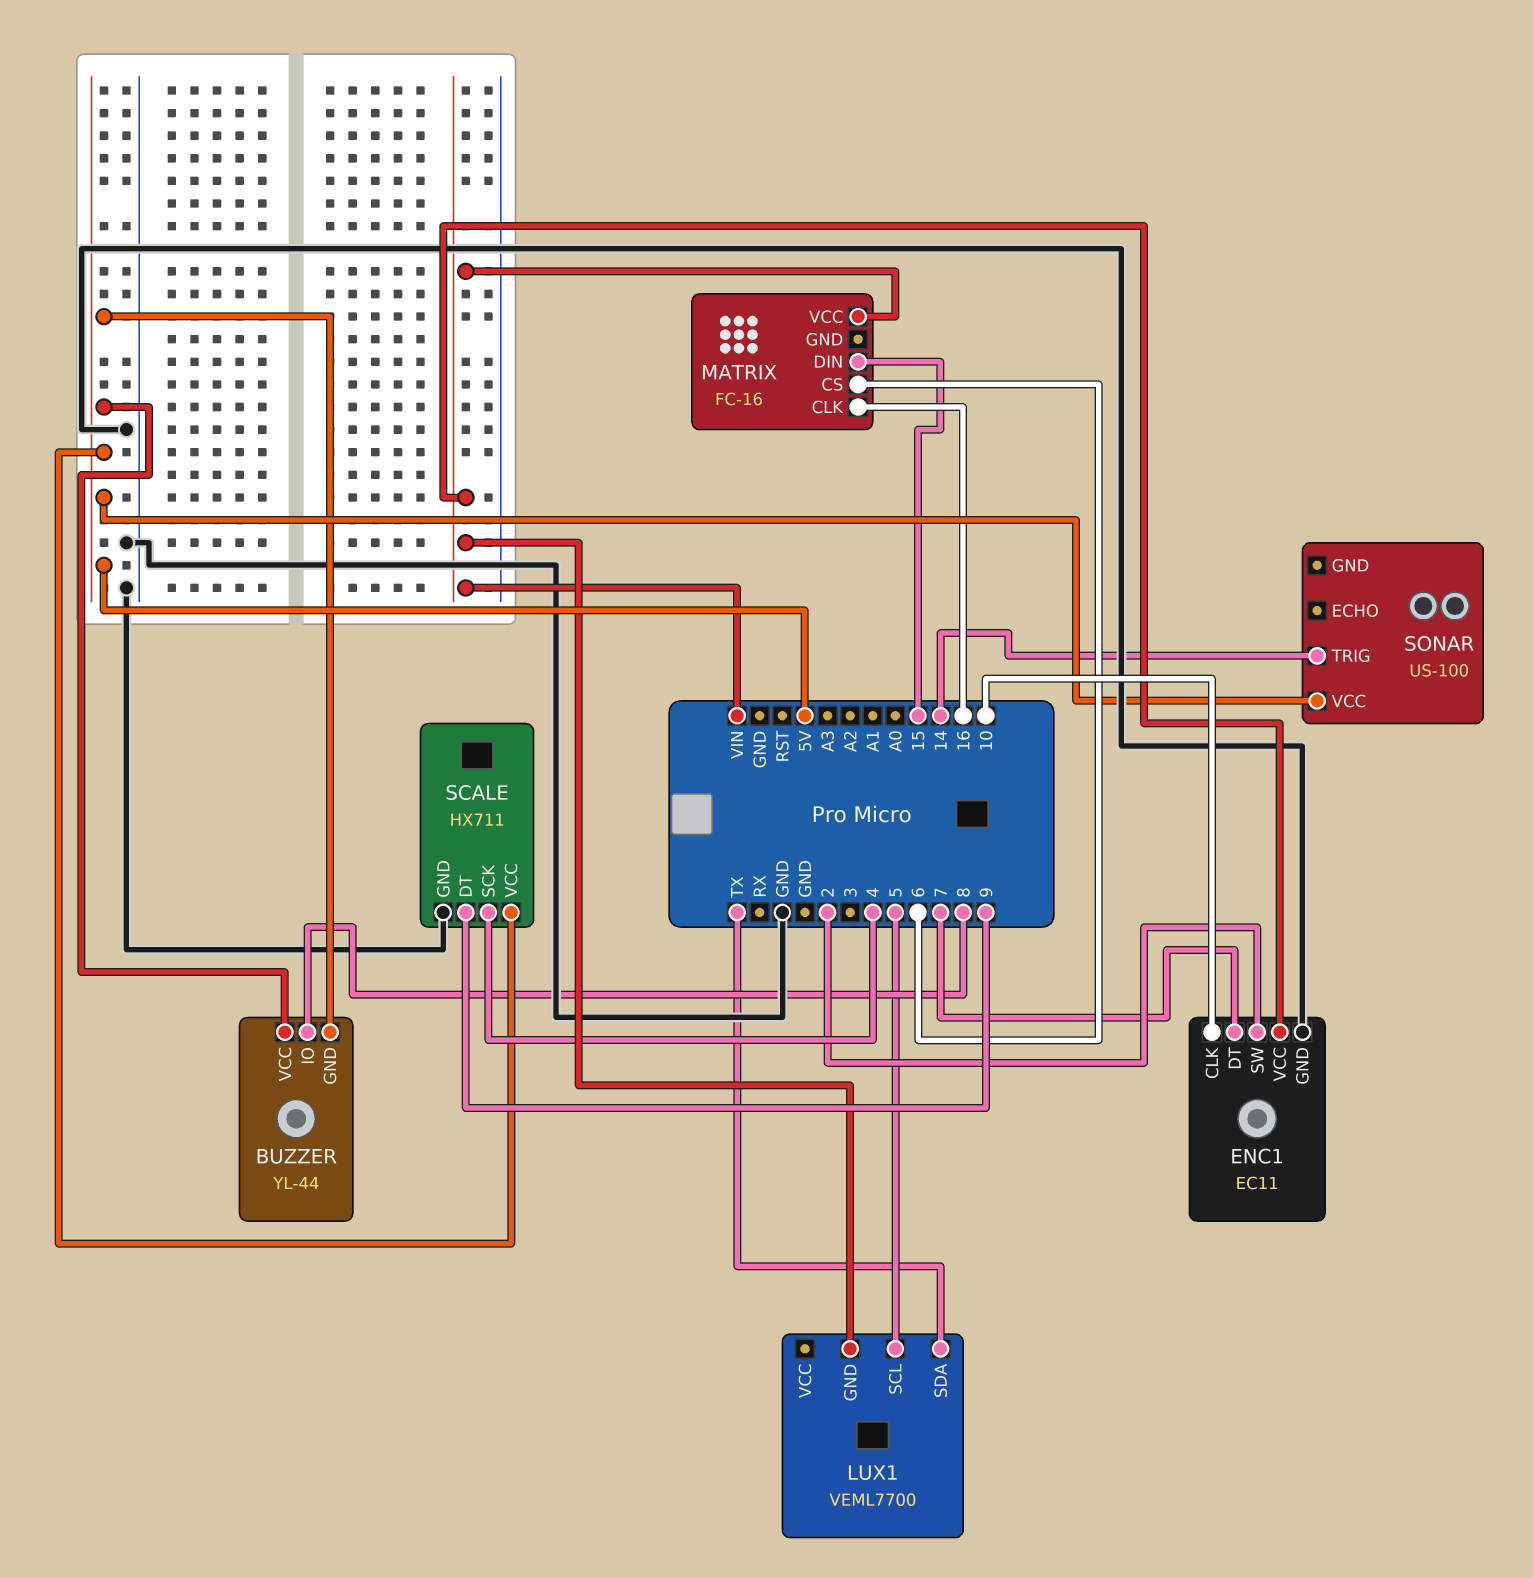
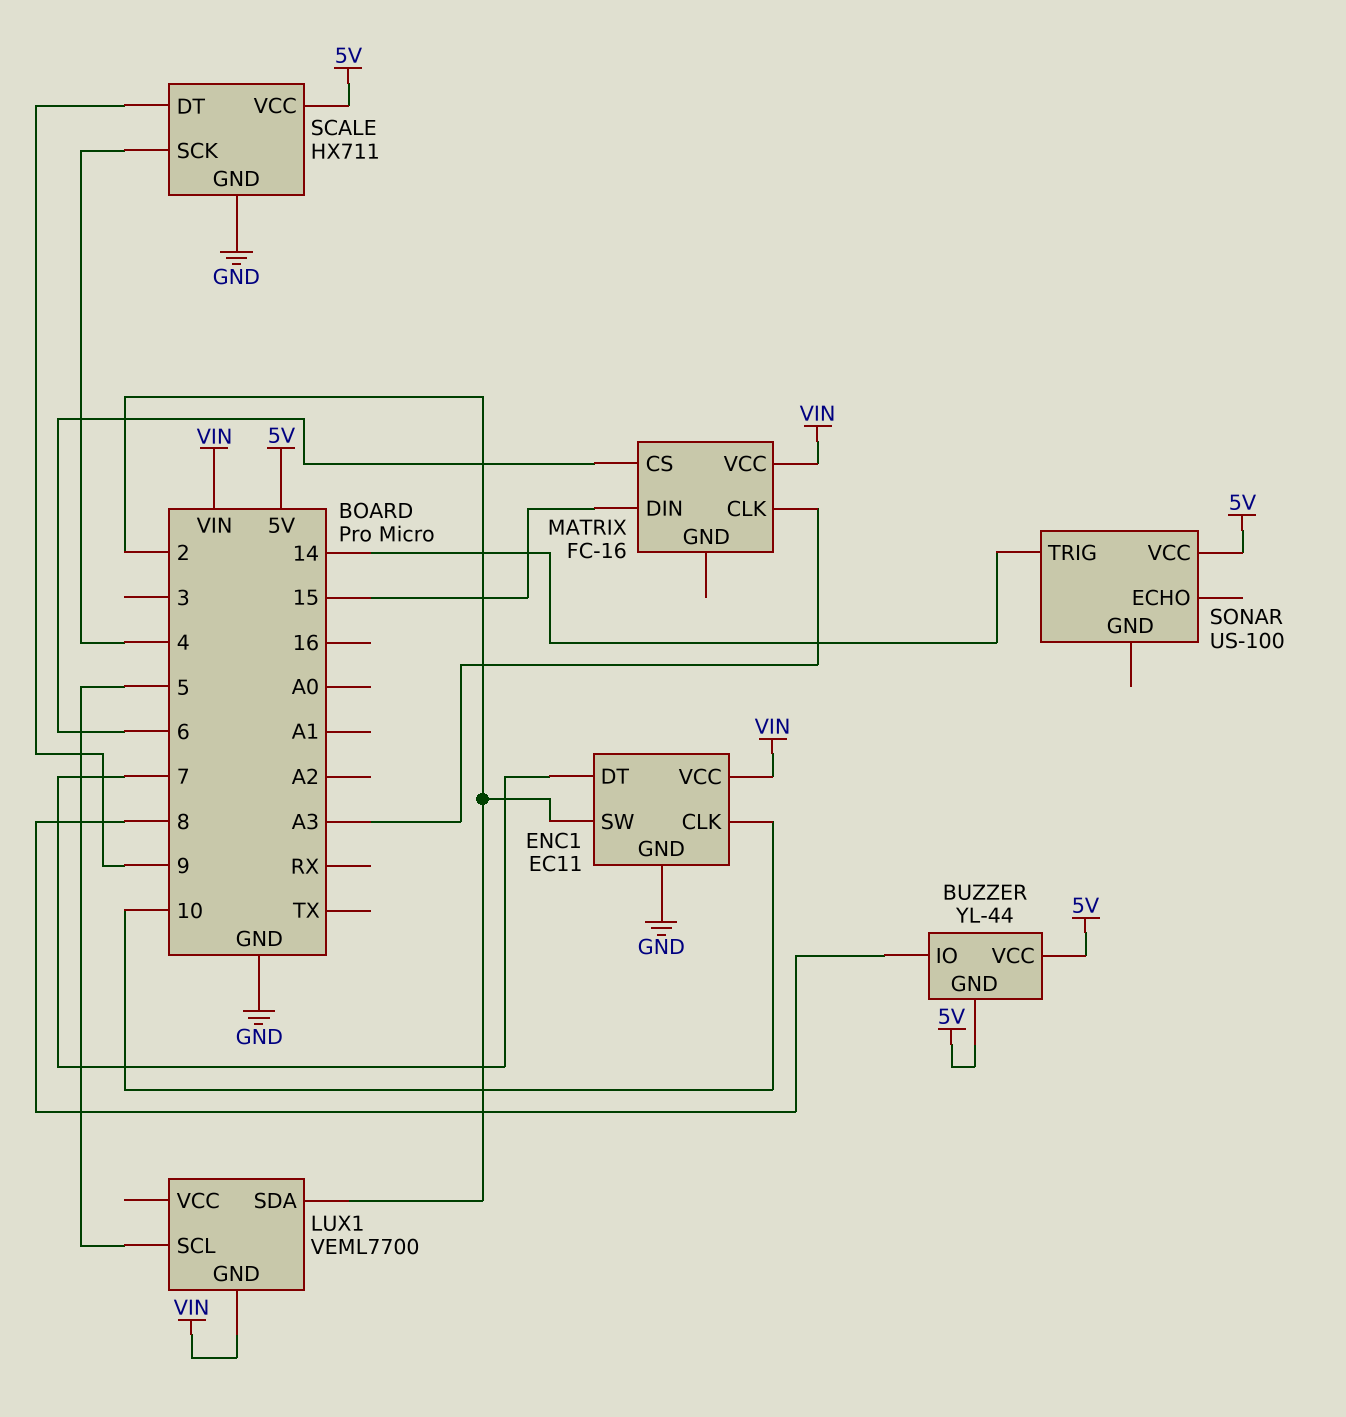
LUX1 pin SDA: TX -> 2
MATRIX pin CLK: 16 -> A3

